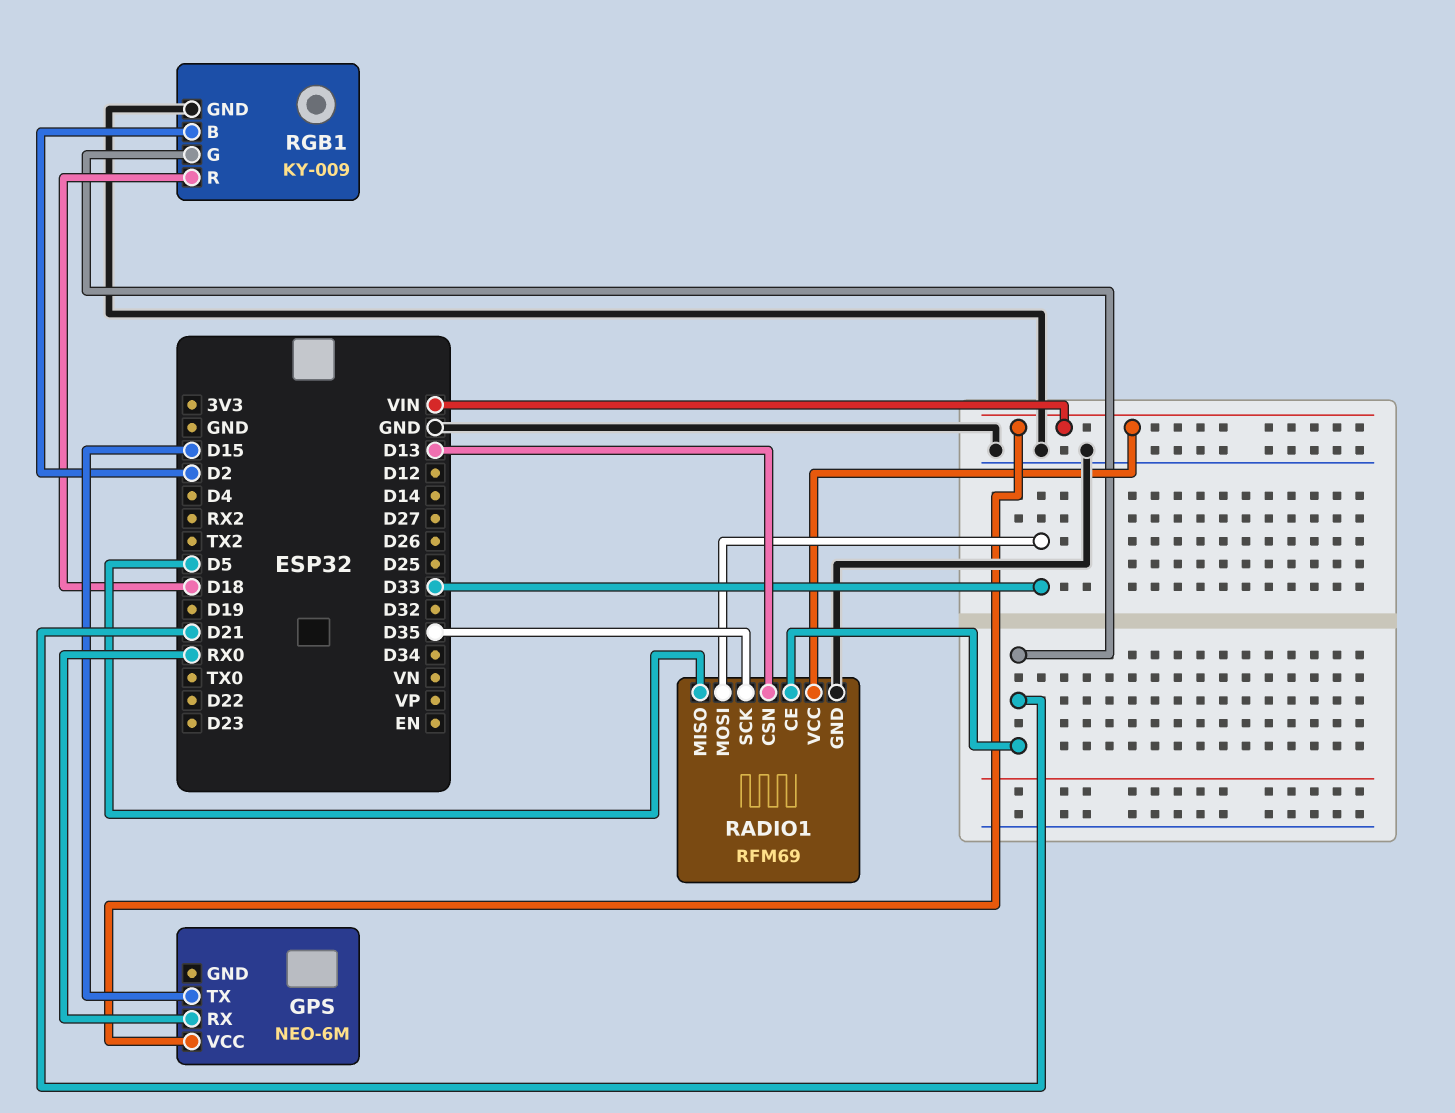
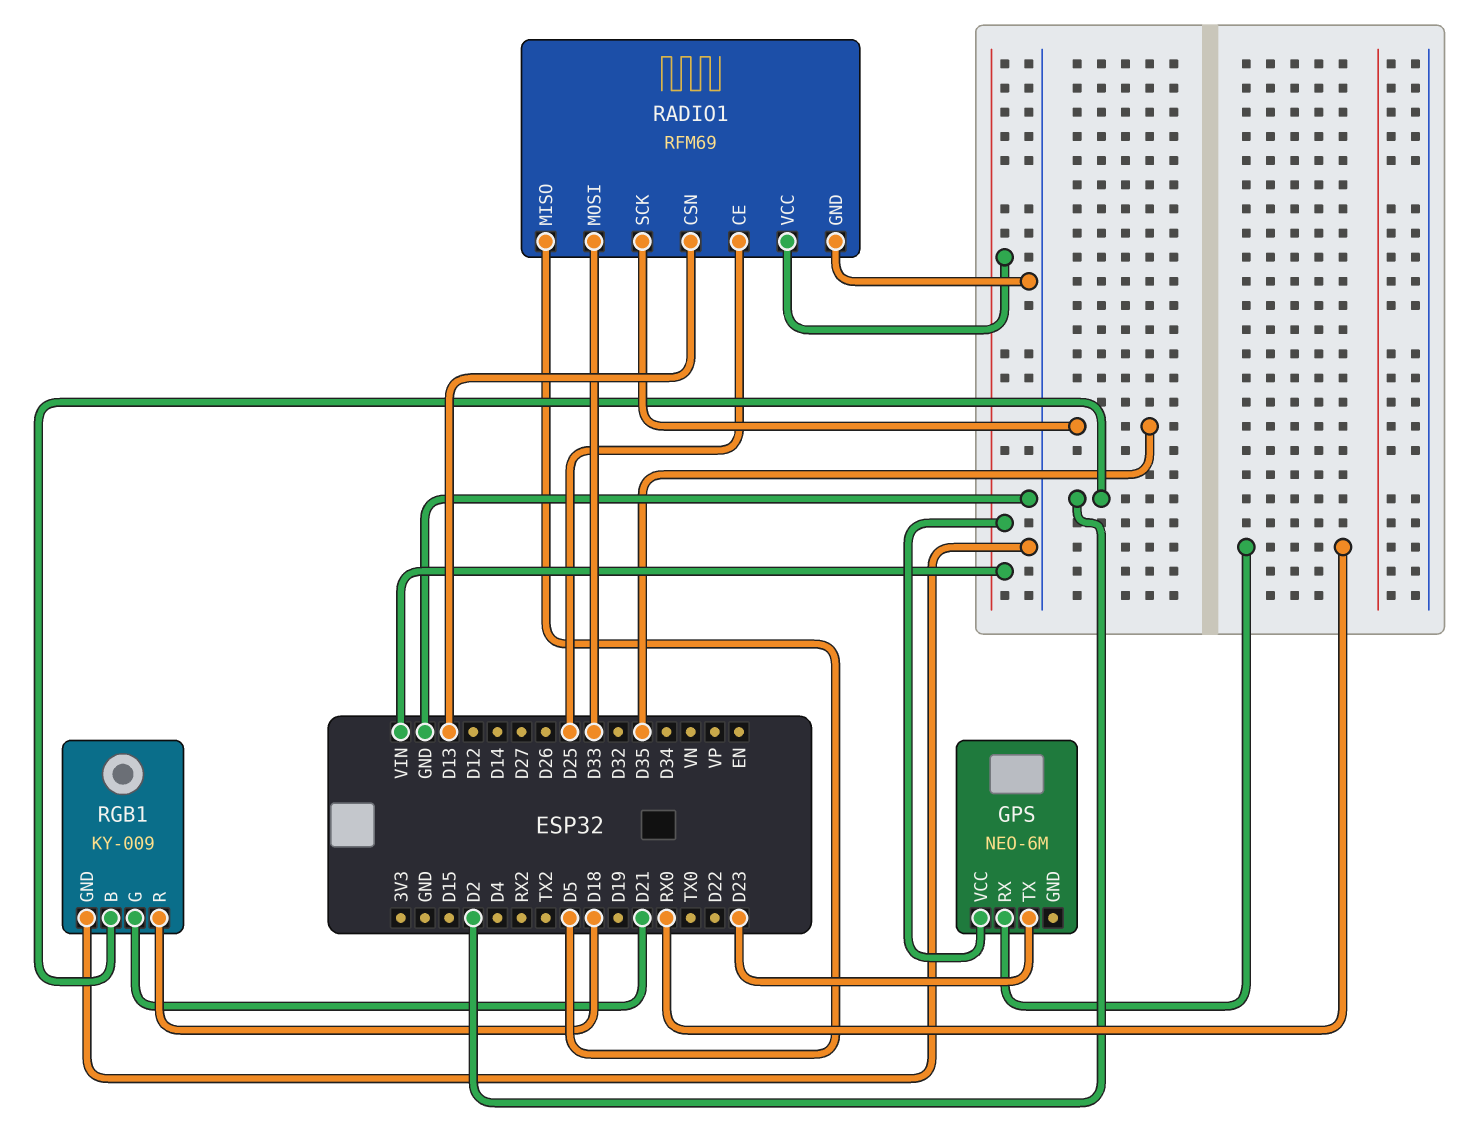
GPS pin TX: D15 -> D23
RADIO1 pin CE: D21 -> D25

